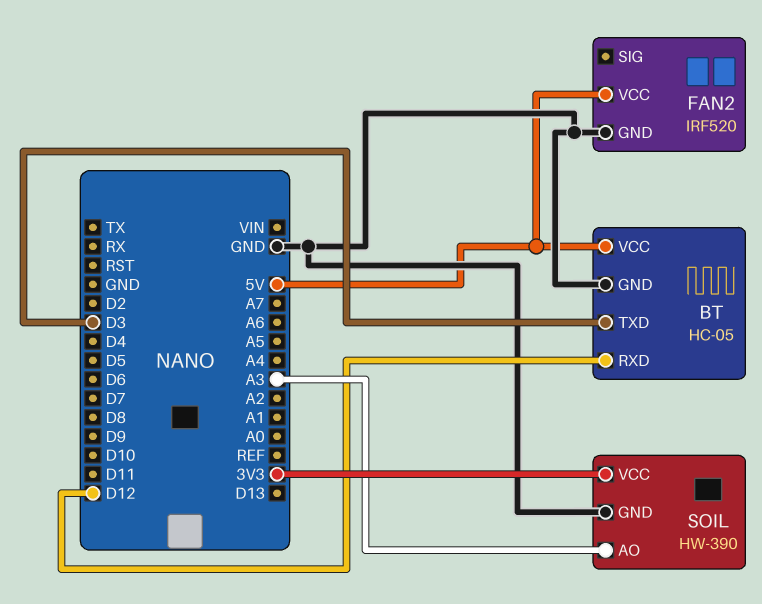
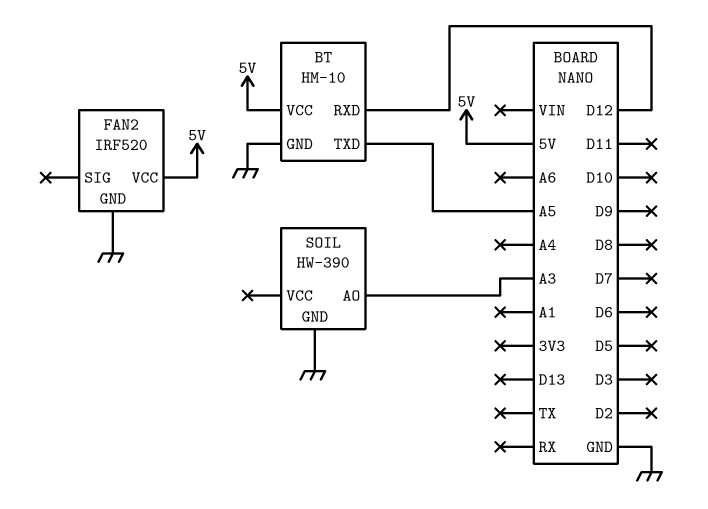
BT: HC-05 -> HM-10
BT pin TXD: D3 -> A5
SOIL pin VCC: 3V3 -> none

